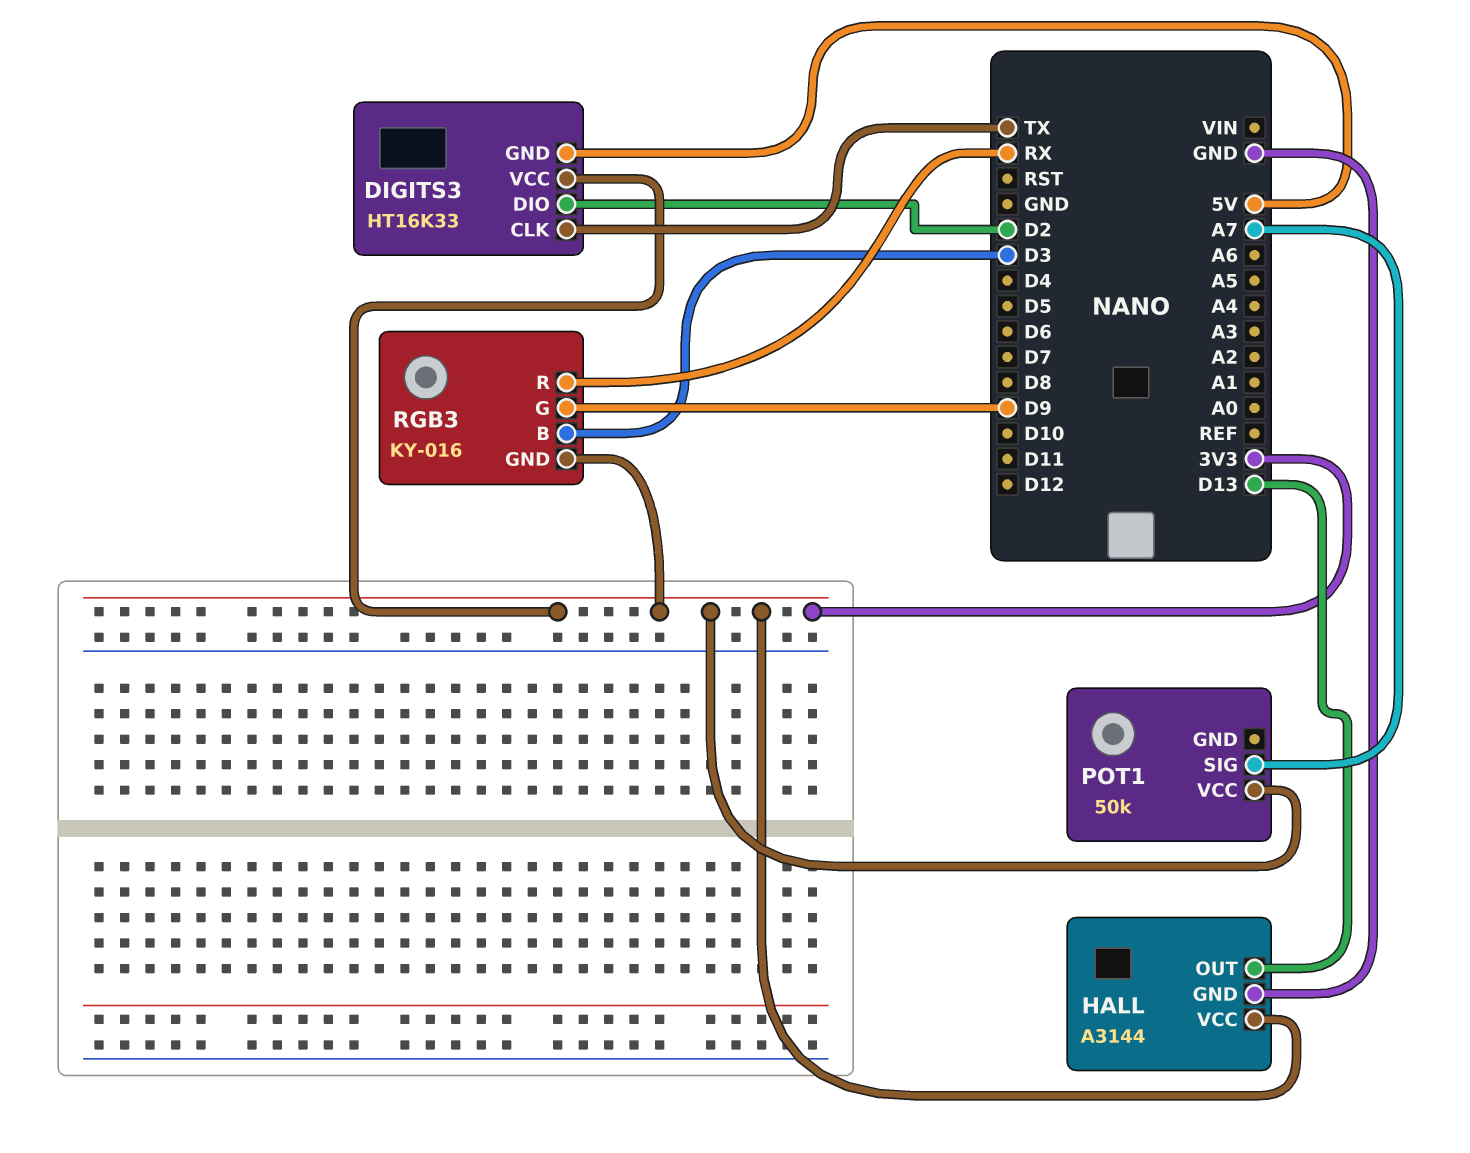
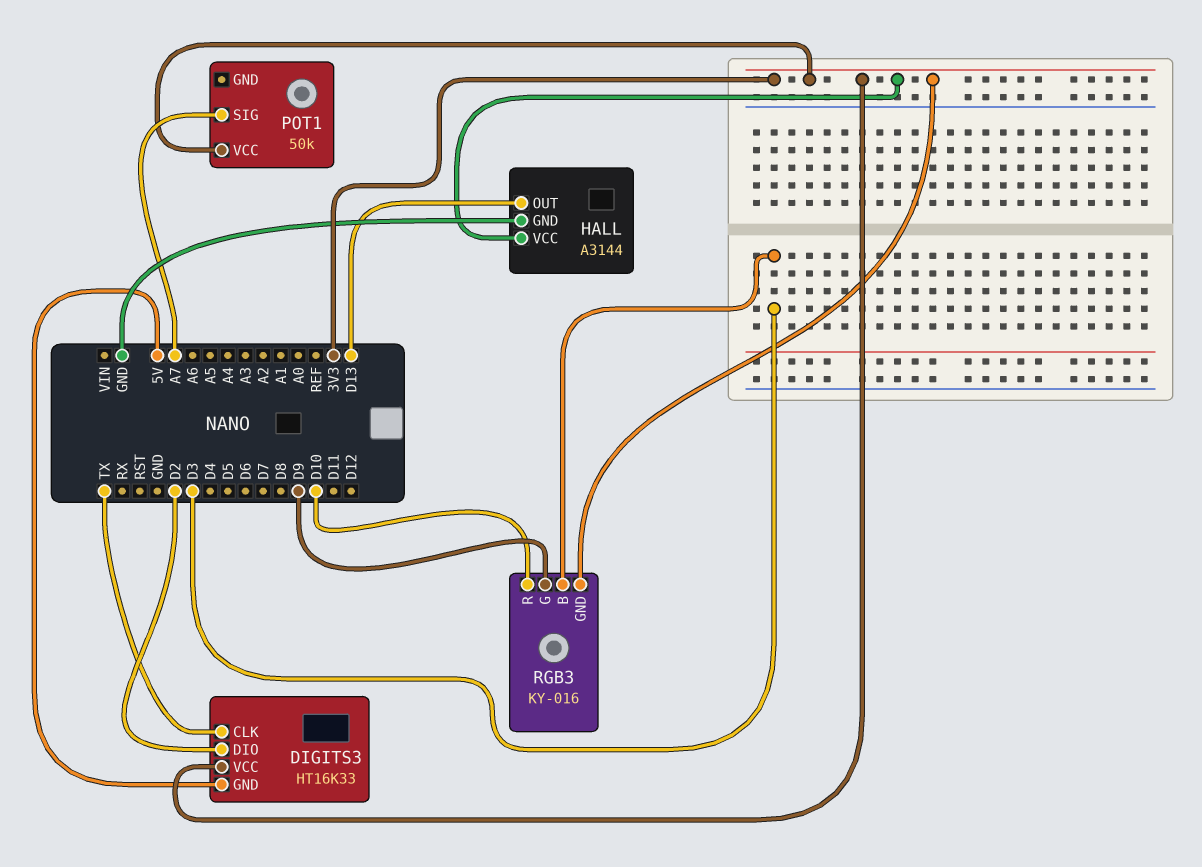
RGB3 pin R: RX -> D10

